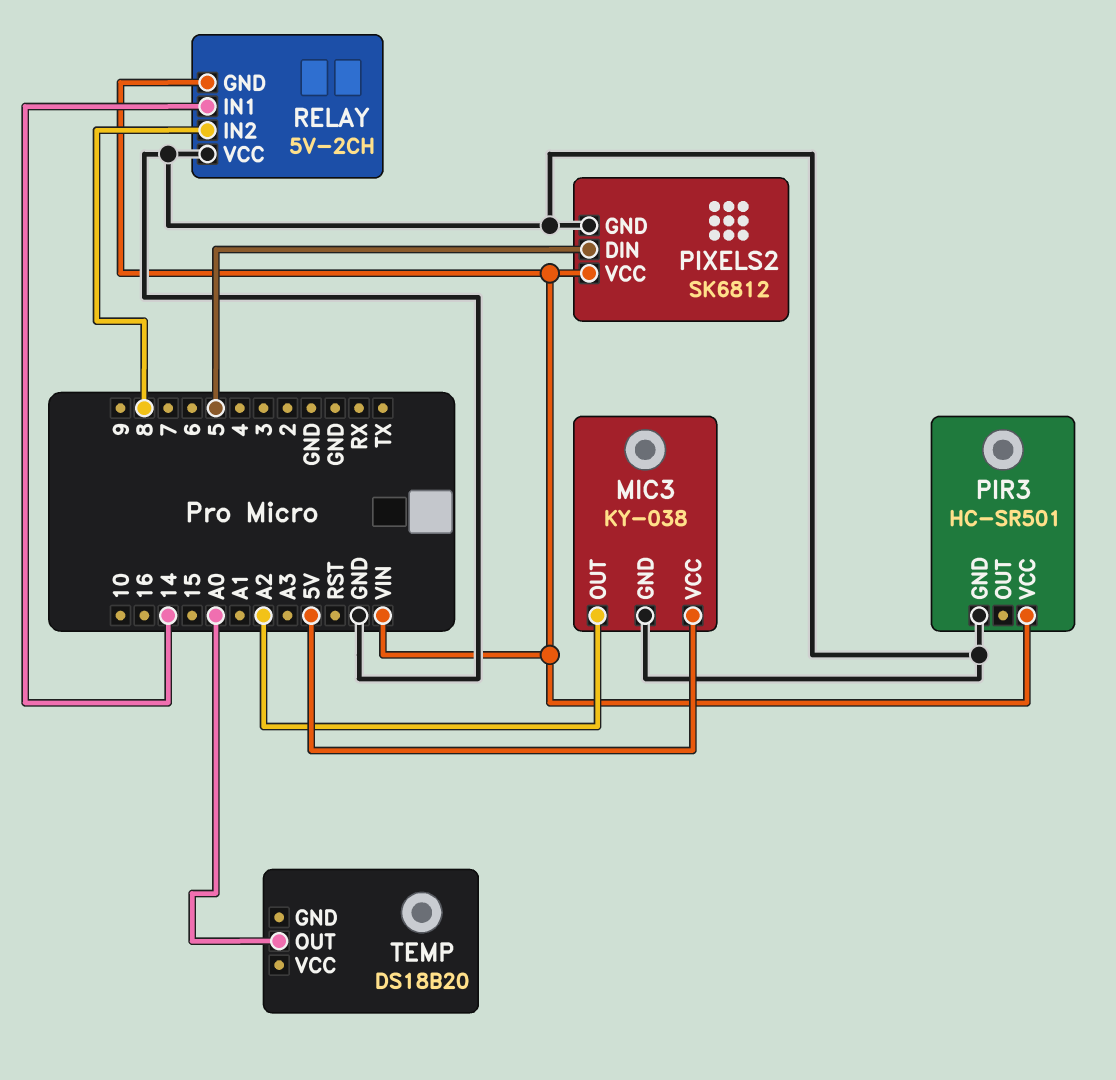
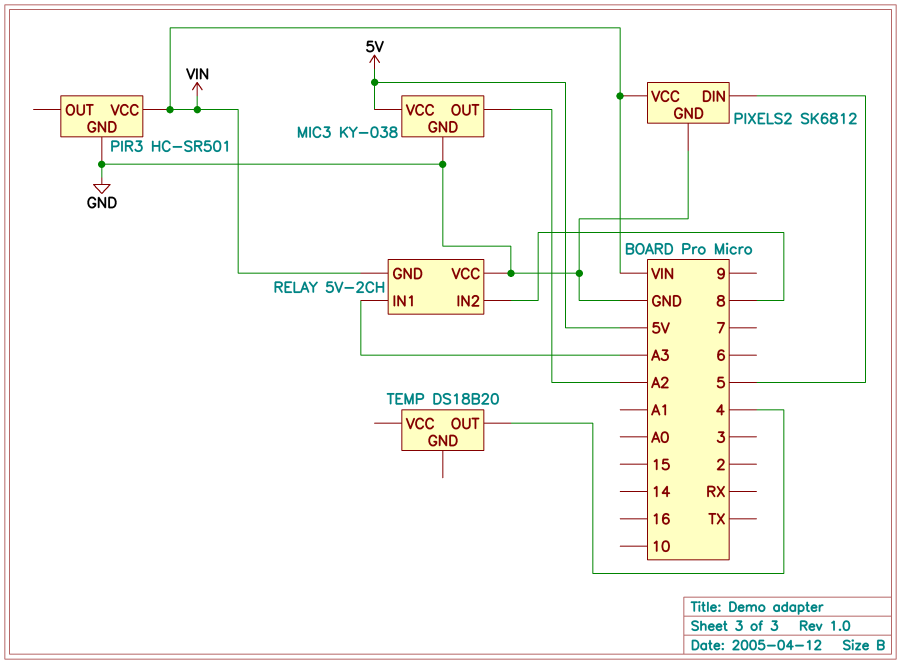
RELAY pin IN1: 14 -> A3
TEMP pin OUT: A0 -> 4

